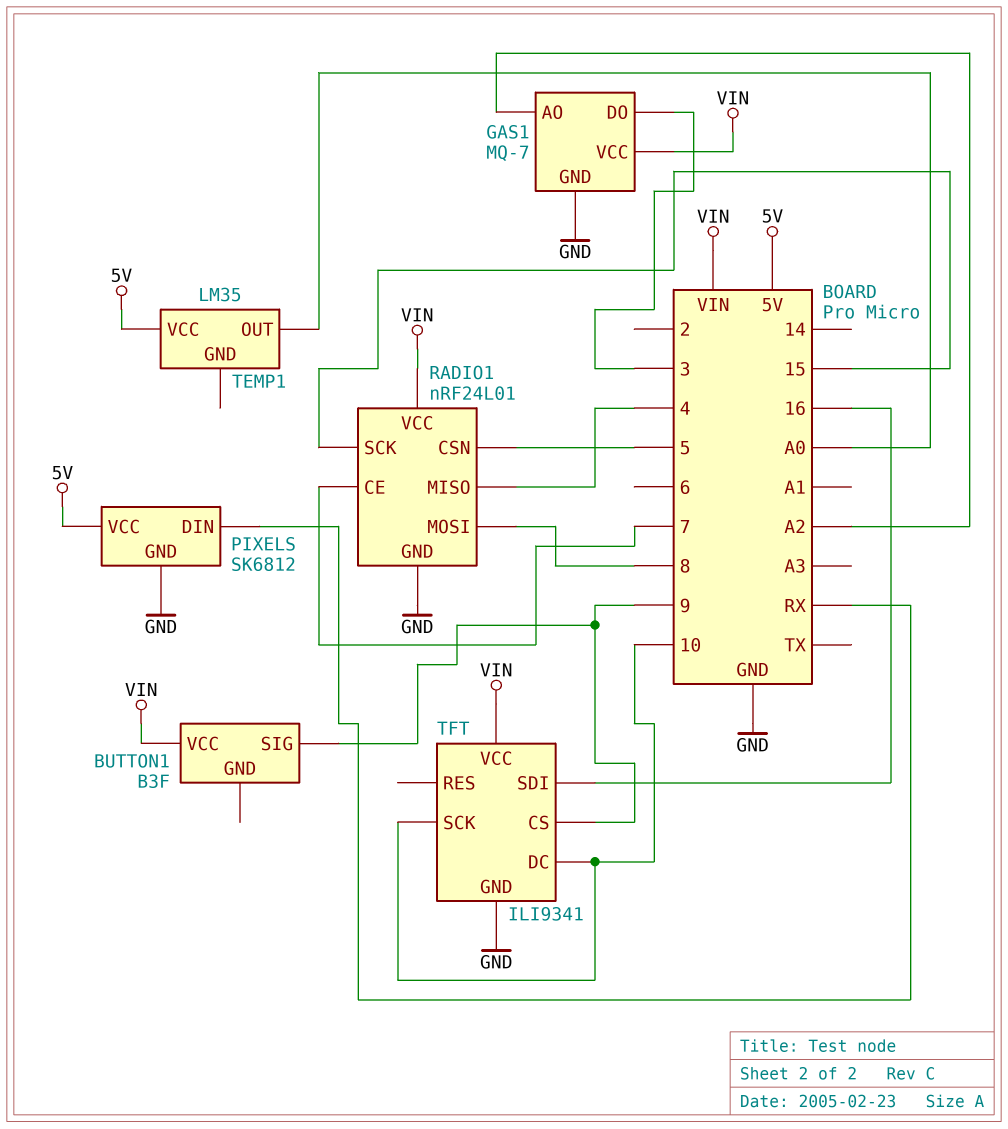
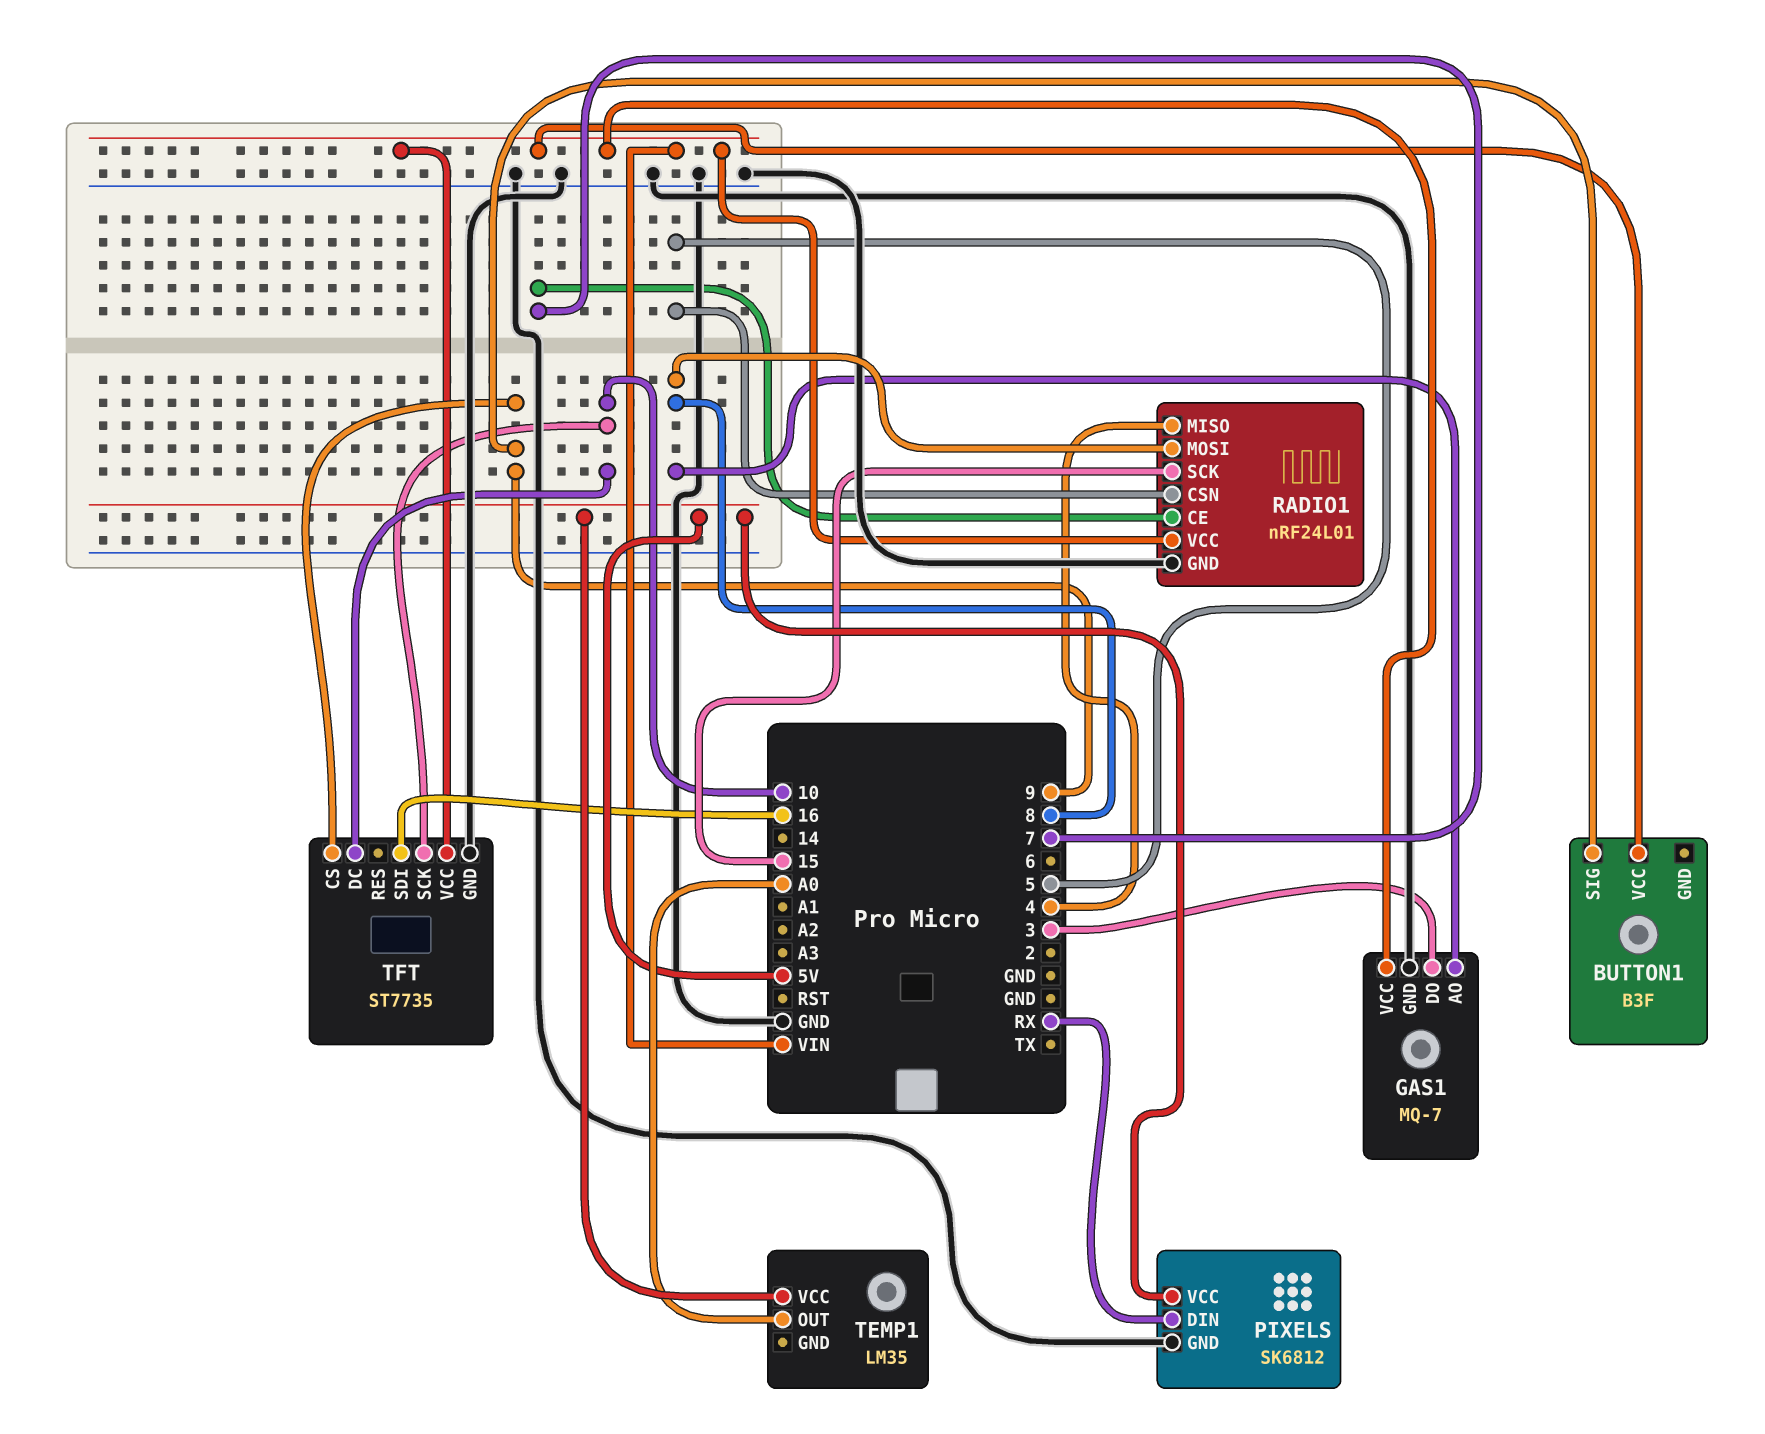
GAS1 pin AO: A2 -> 8
TFT: ILI9341 -> ST7735

